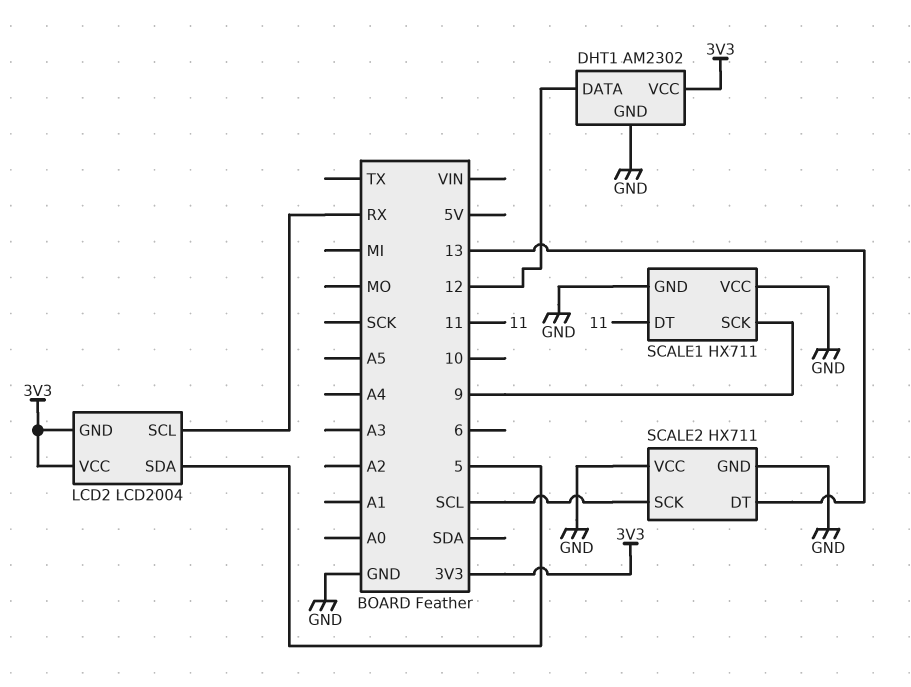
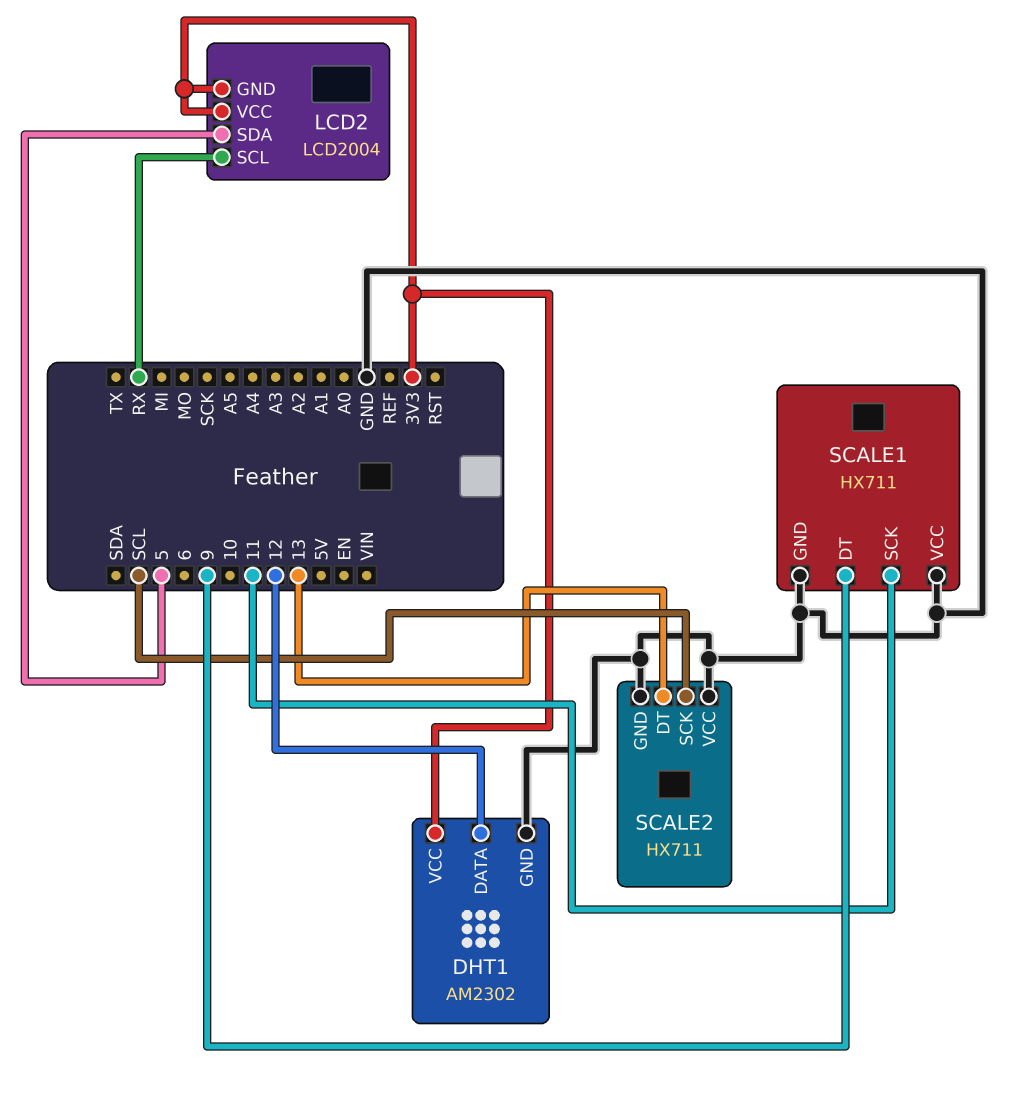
SCALE1 pin DT: 11 -> 9
SCALE1 pin SCK: 9 -> 11

